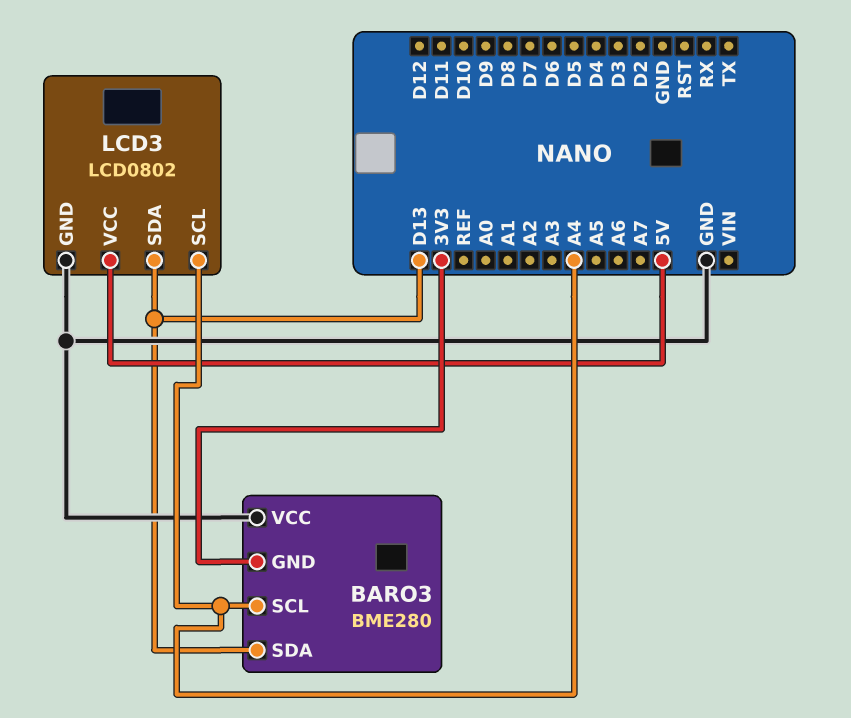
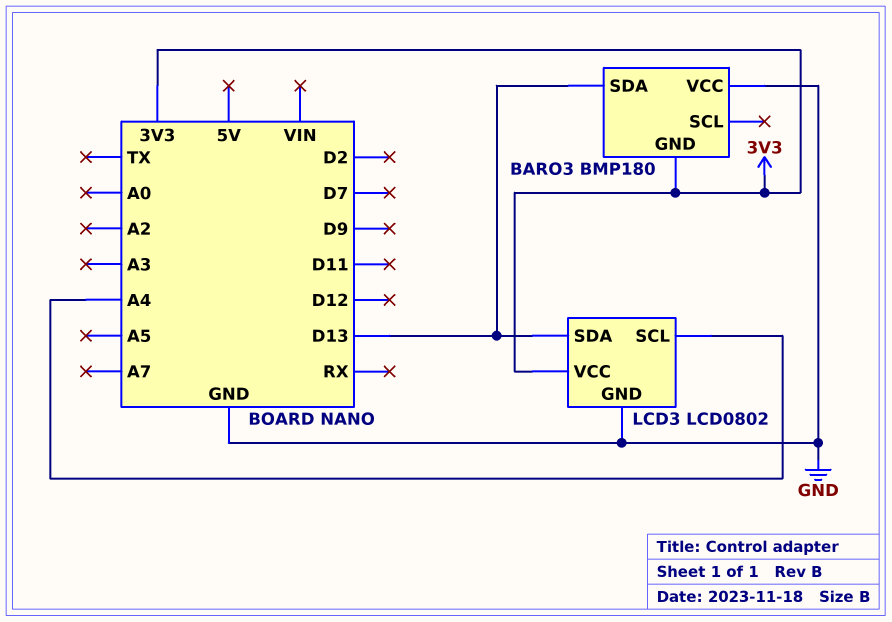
BARO3: BME280 -> BMP180
BARO3 pin SCL: A4 -> none
LCD3 pin VCC: 5V -> 3V3

